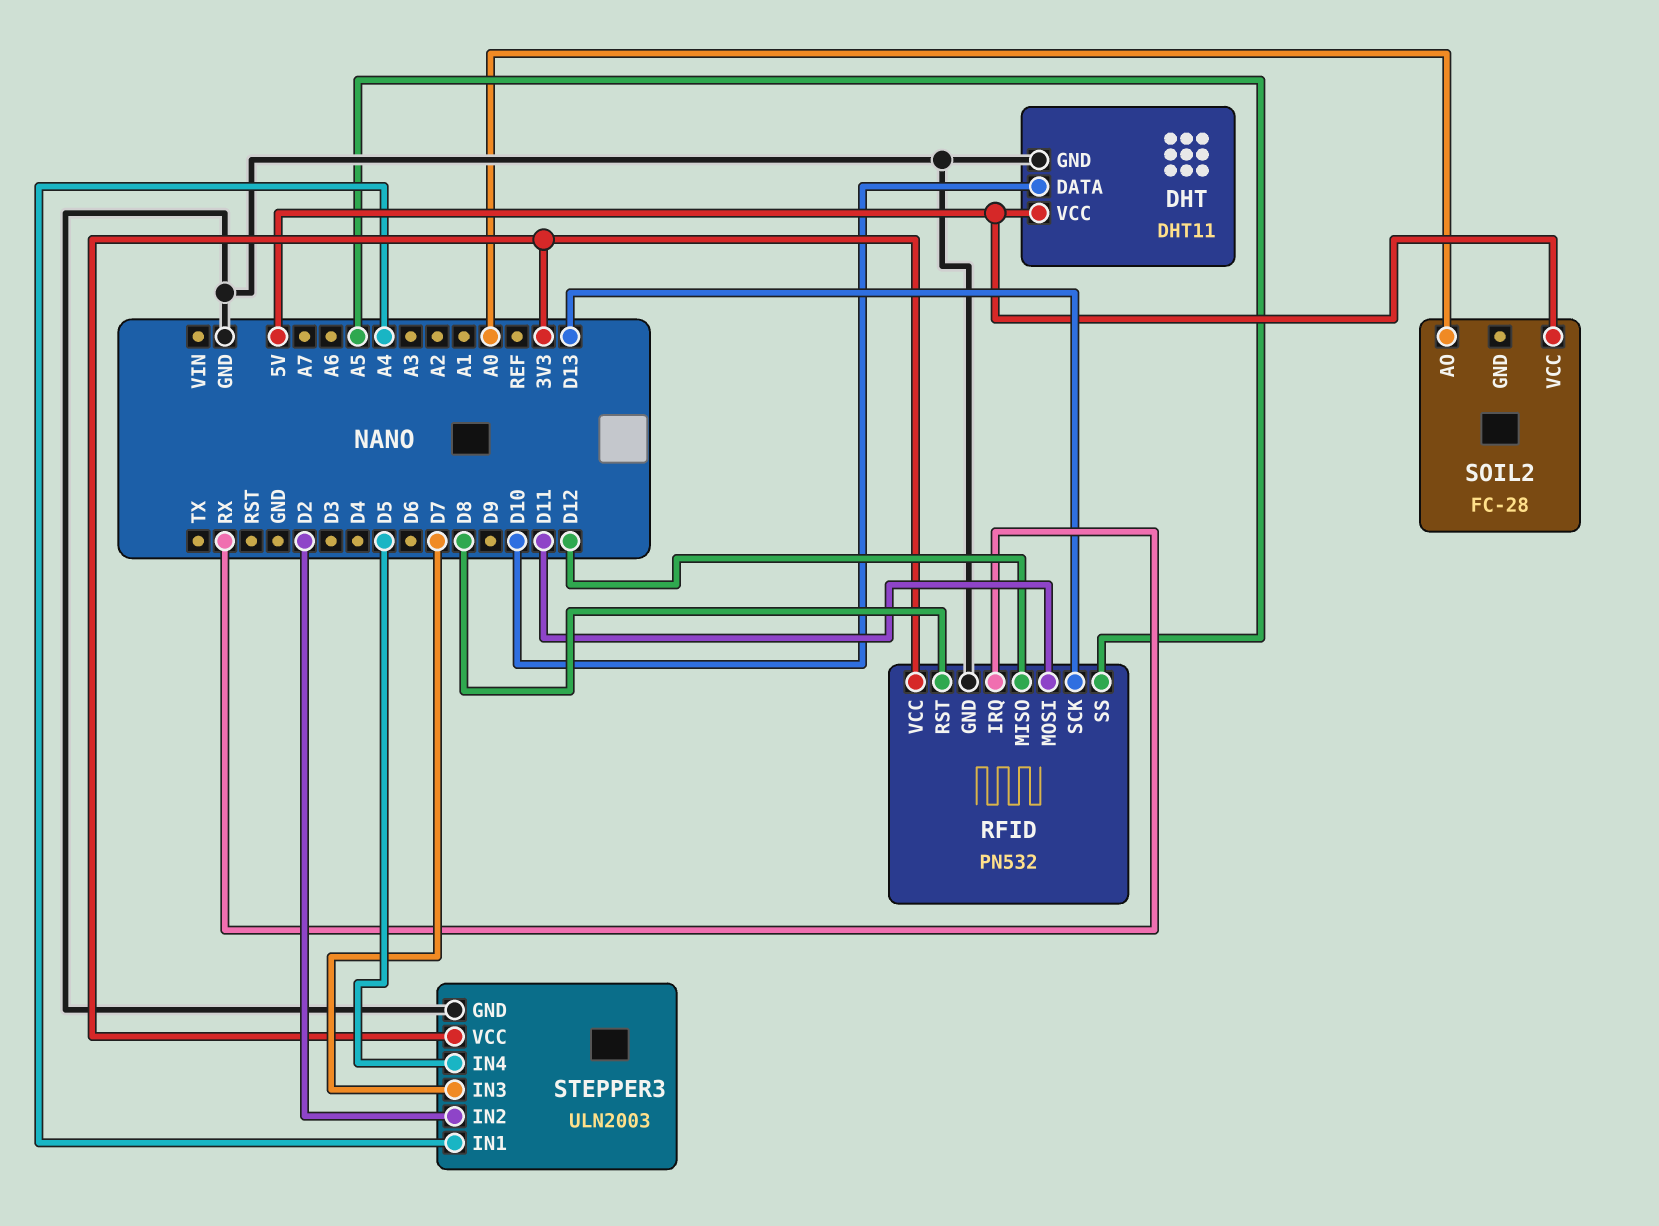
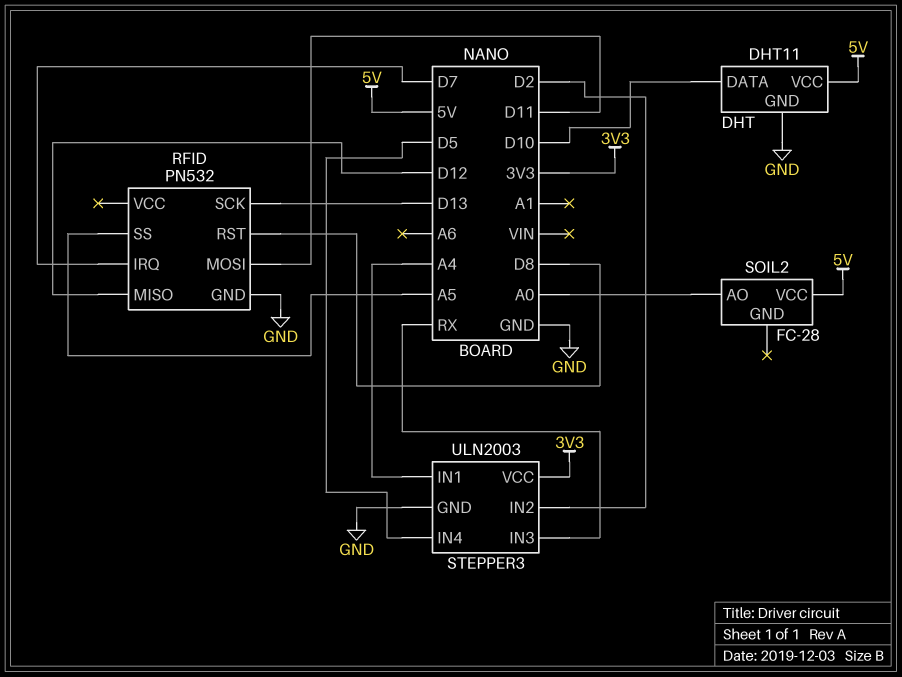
RFID pin IRQ: RX -> D7
RFID pin VCC: 3V3 -> none
STEPPER3 pin IN3: D7 -> RX

